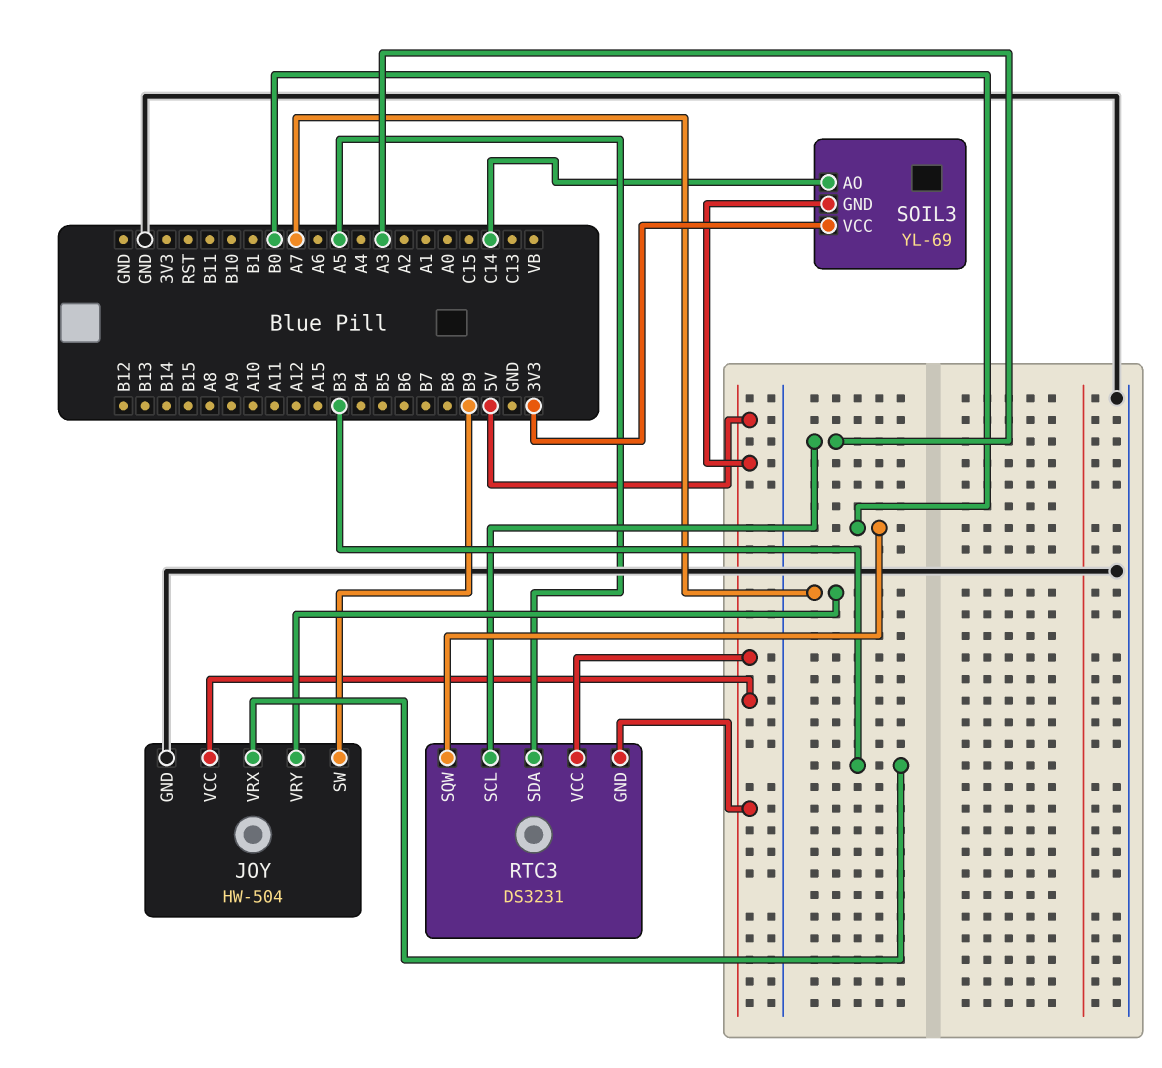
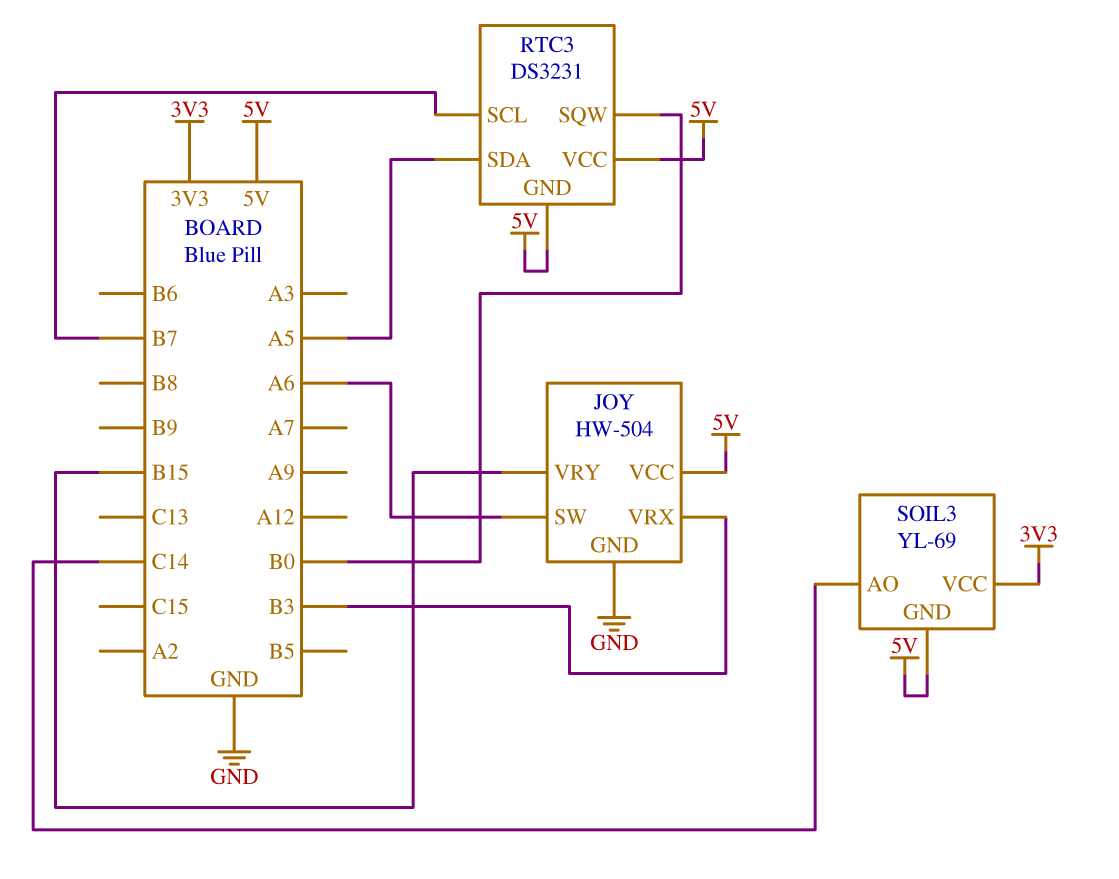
JOY pin SW: B9 -> A6
JOY pin VRY: A7 -> B15
RTC3 pin SCL: A3 -> B7

